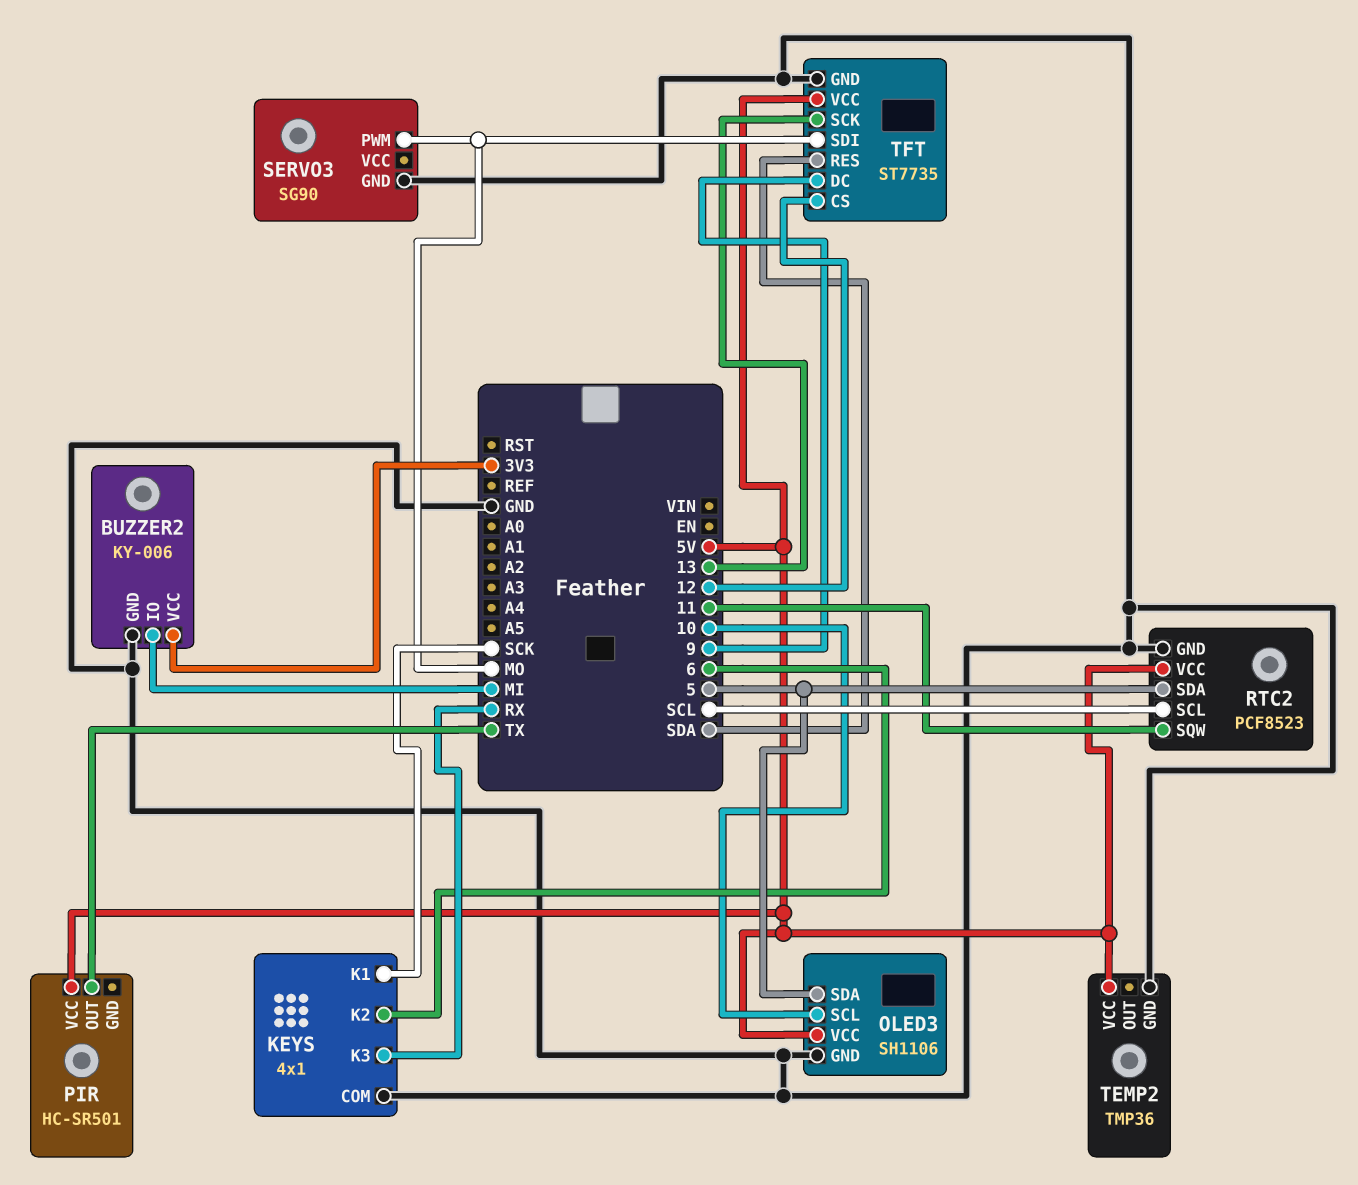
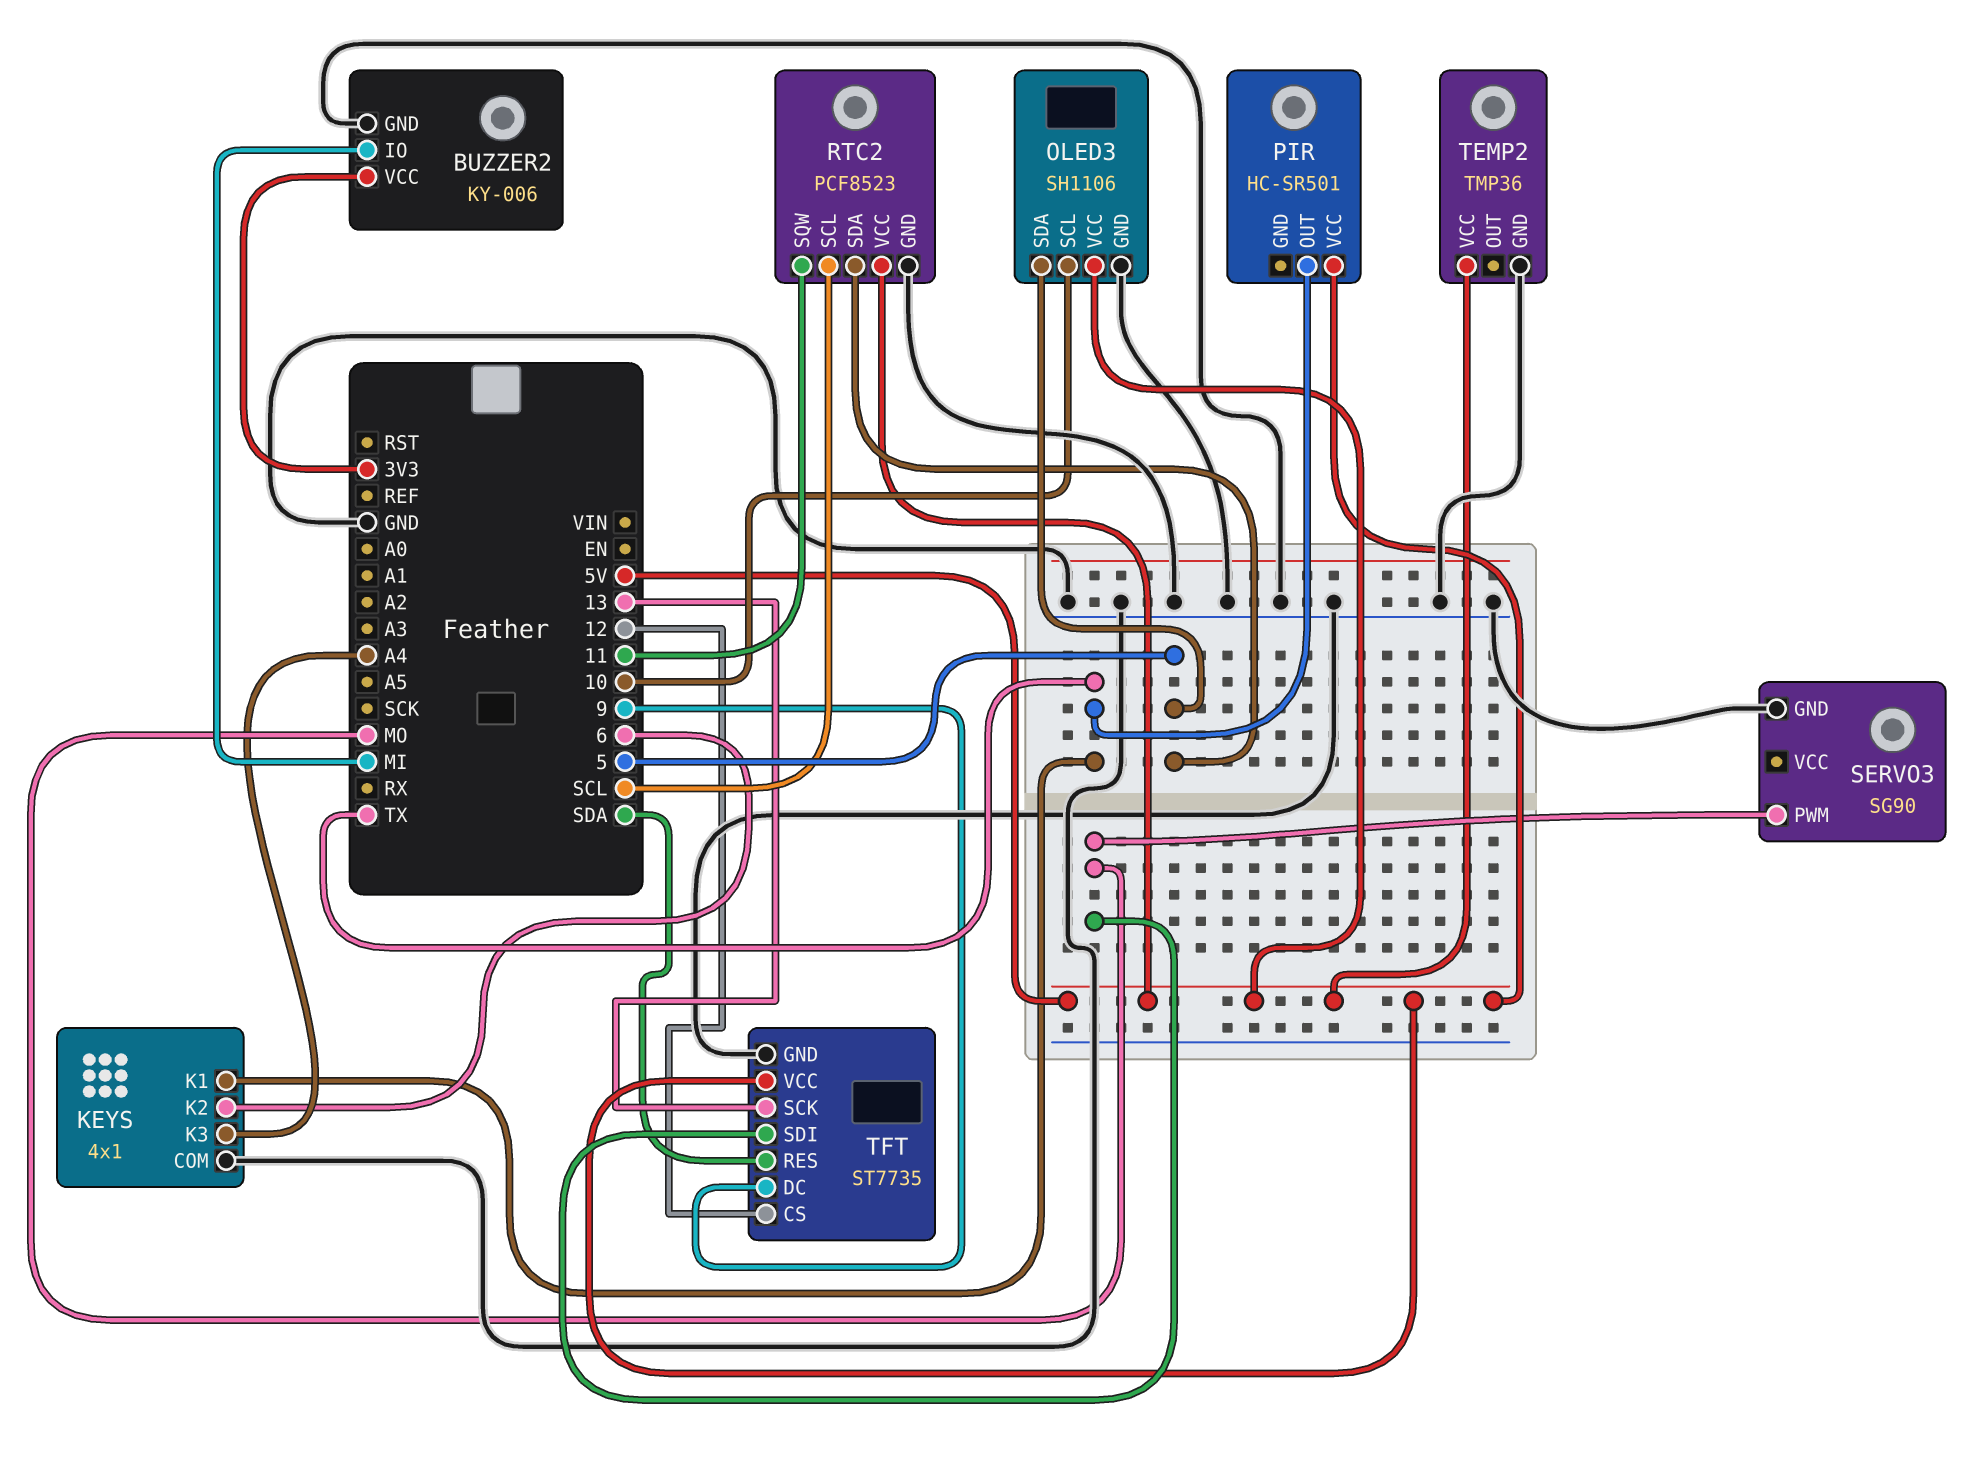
KEYS pin K1: SCK -> TX
KEYS pin K3: RX -> A4

